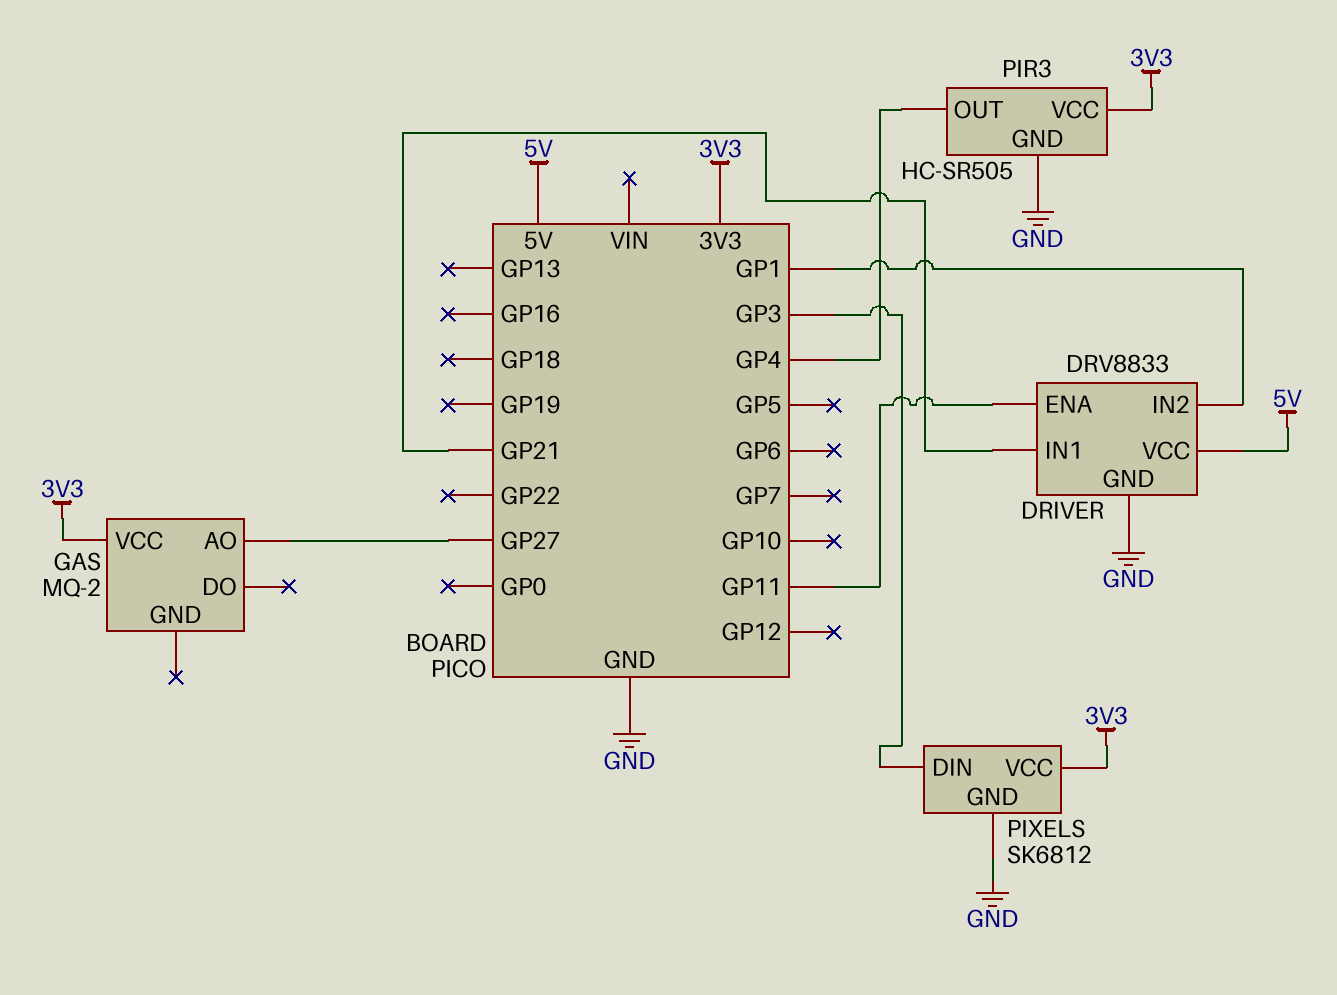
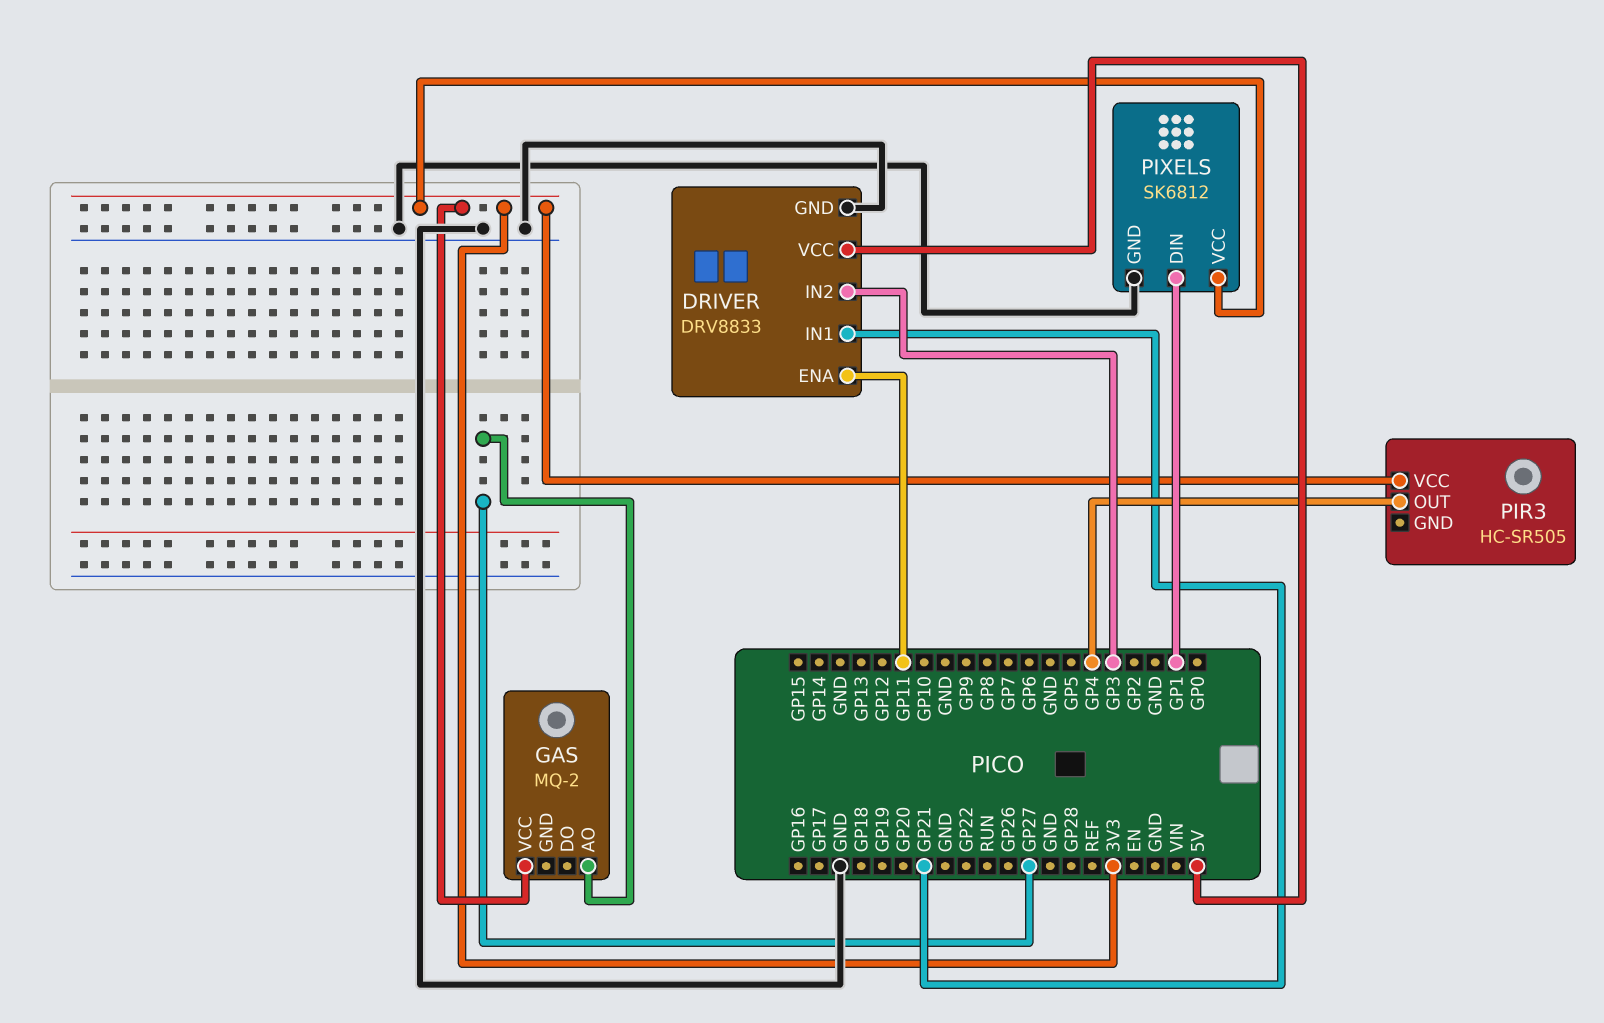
DRIVER pin IN2: GP1 -> GP3
PIR3 pin GND: GND -> none
PIXELS pin DIN: GP3 -> GP1

